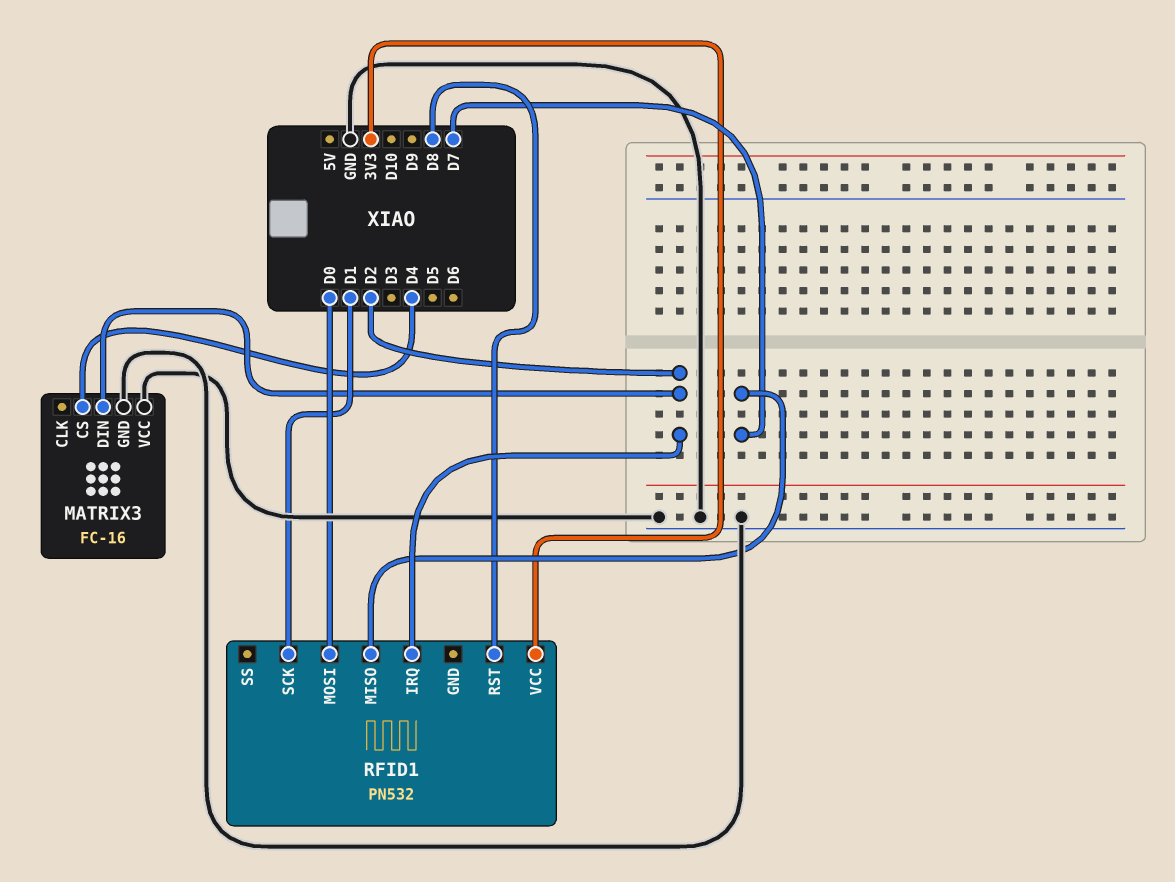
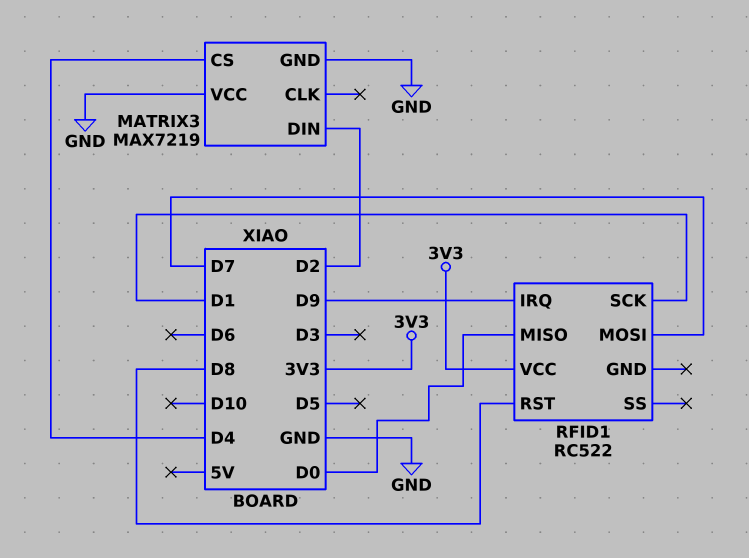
MATRIX3: FC-16 -> MAX7219
RFID1: PN532 -> RC522
RFID1 pin IRQ: D2 -> D9
RFID1 pin MISO: D7 -> D0
RFID1 pin MOSI: D0 -> D7

